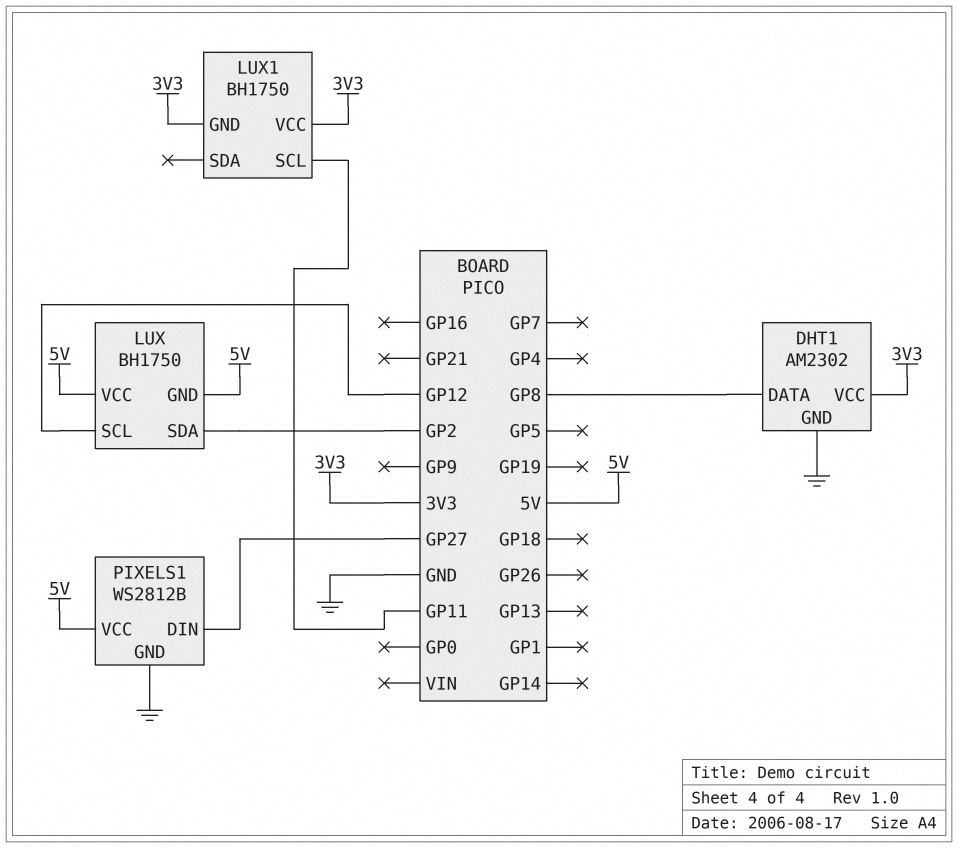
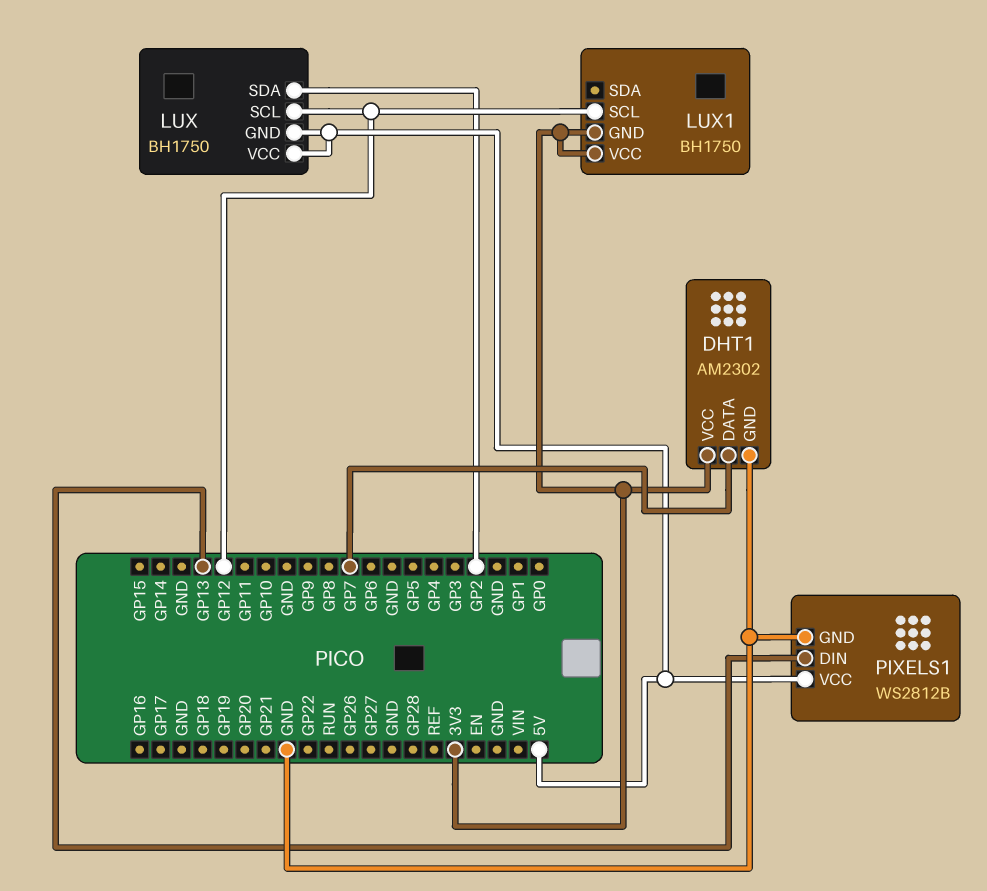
DHT1 pin DATA: GP8 -> GP7
LUX1 pin SCL: GP11 -> GP12
PIXELS1 pin DIN: GP27 -> GP13

